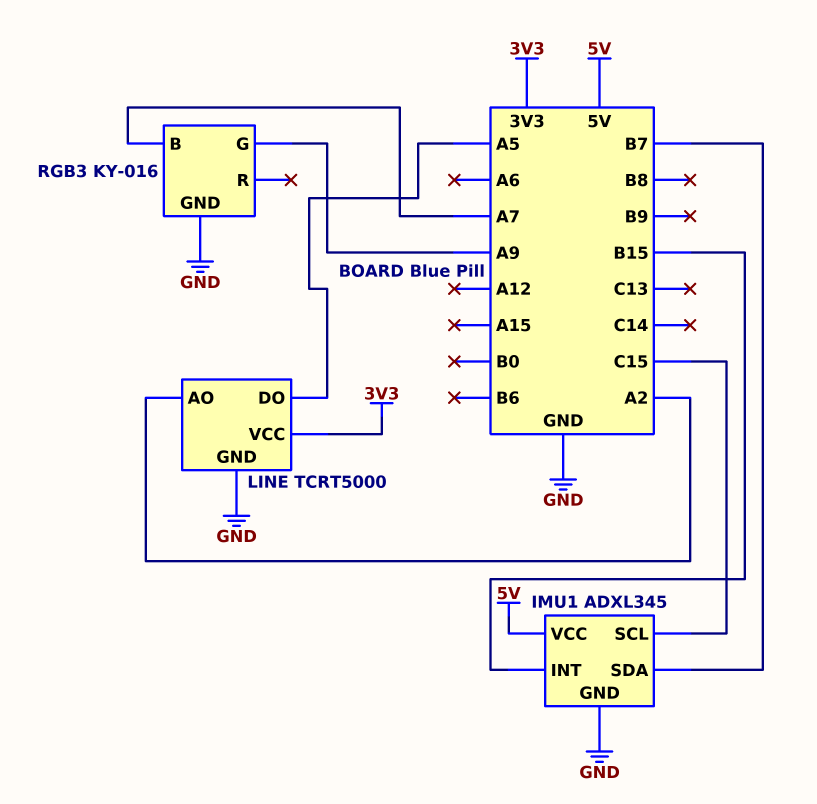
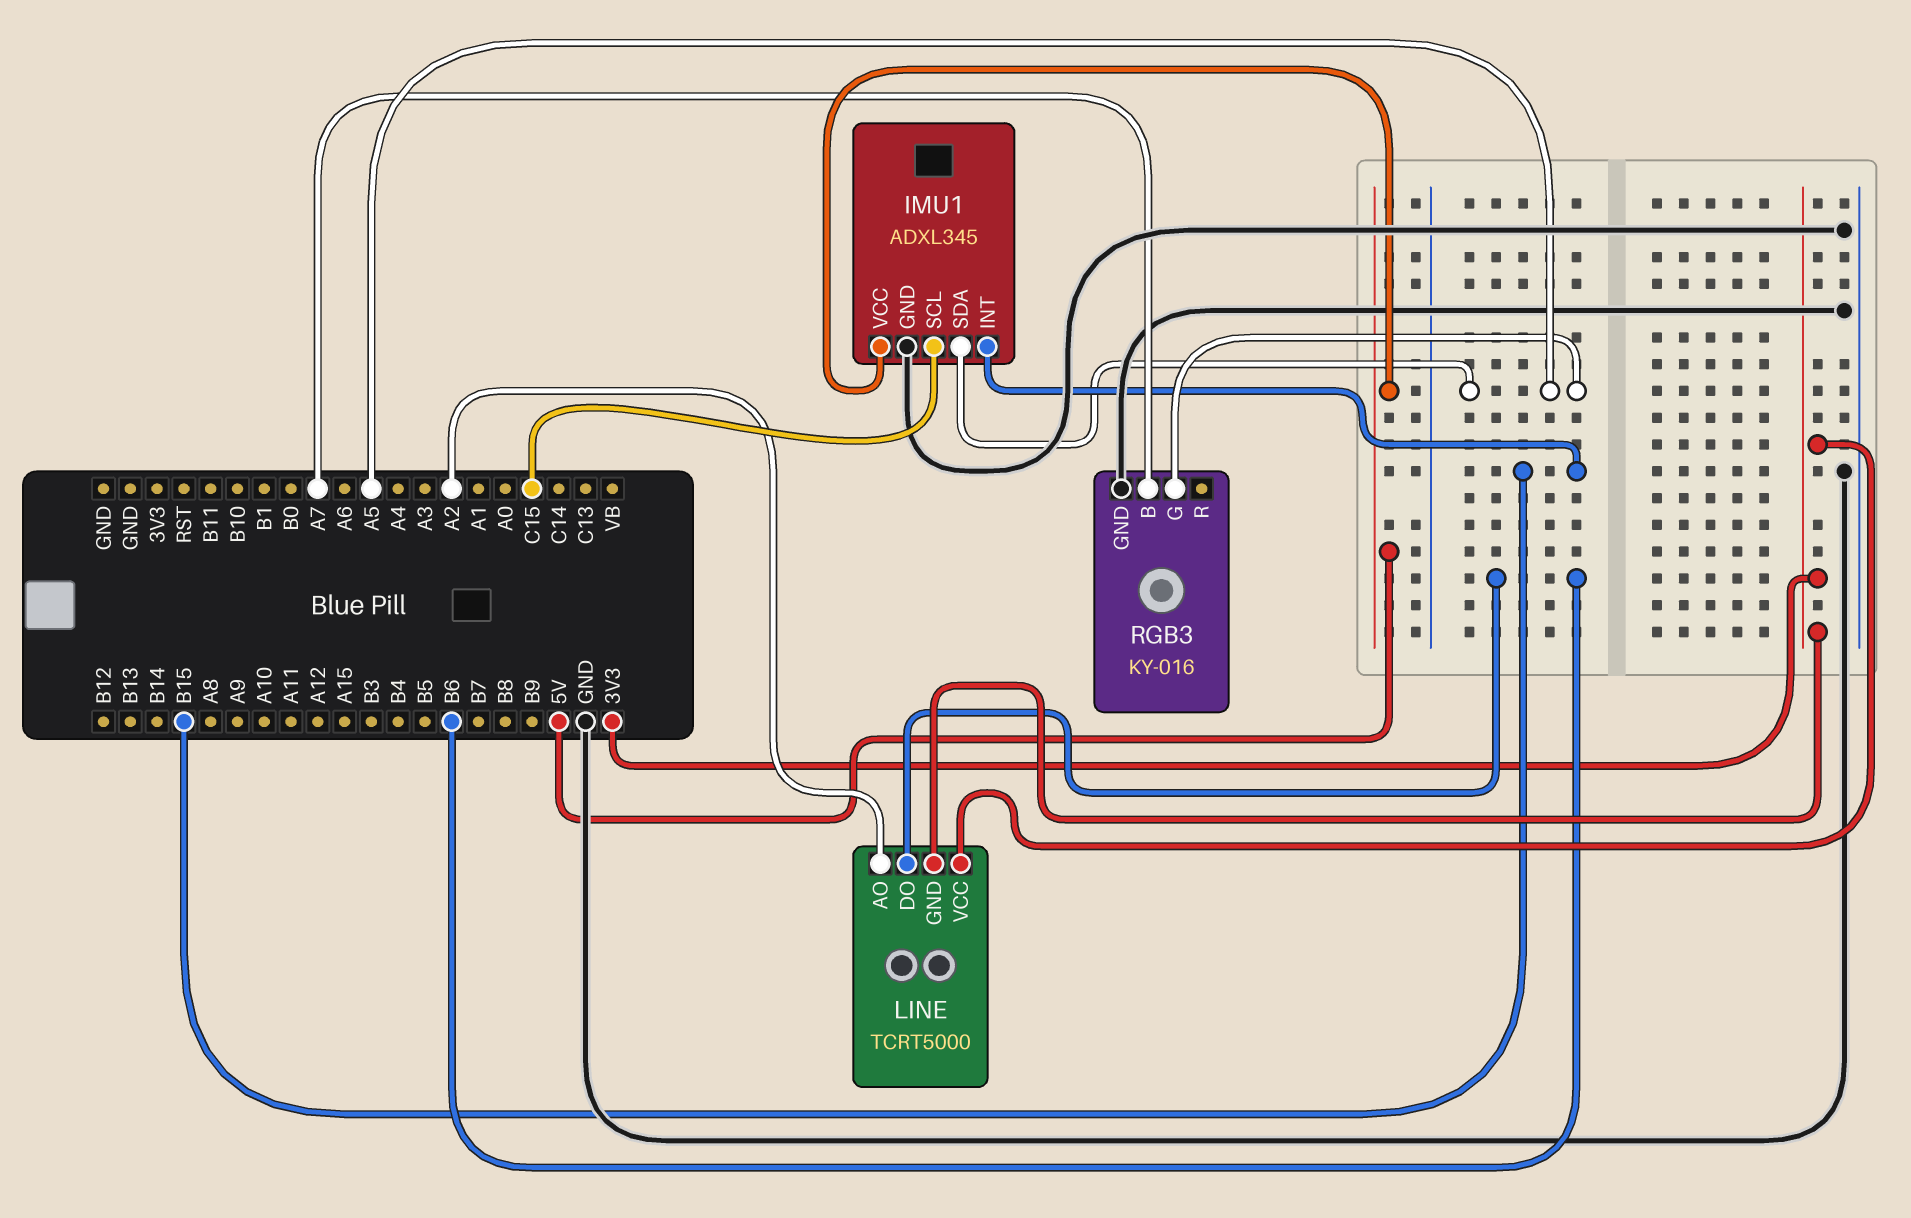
IMU1 pin SDA: B7 -> A5
LINE pin DO: A5 -> B6
LINE pin GND: GND -> 3V3
RGB3 pin G: A9 -> A5

